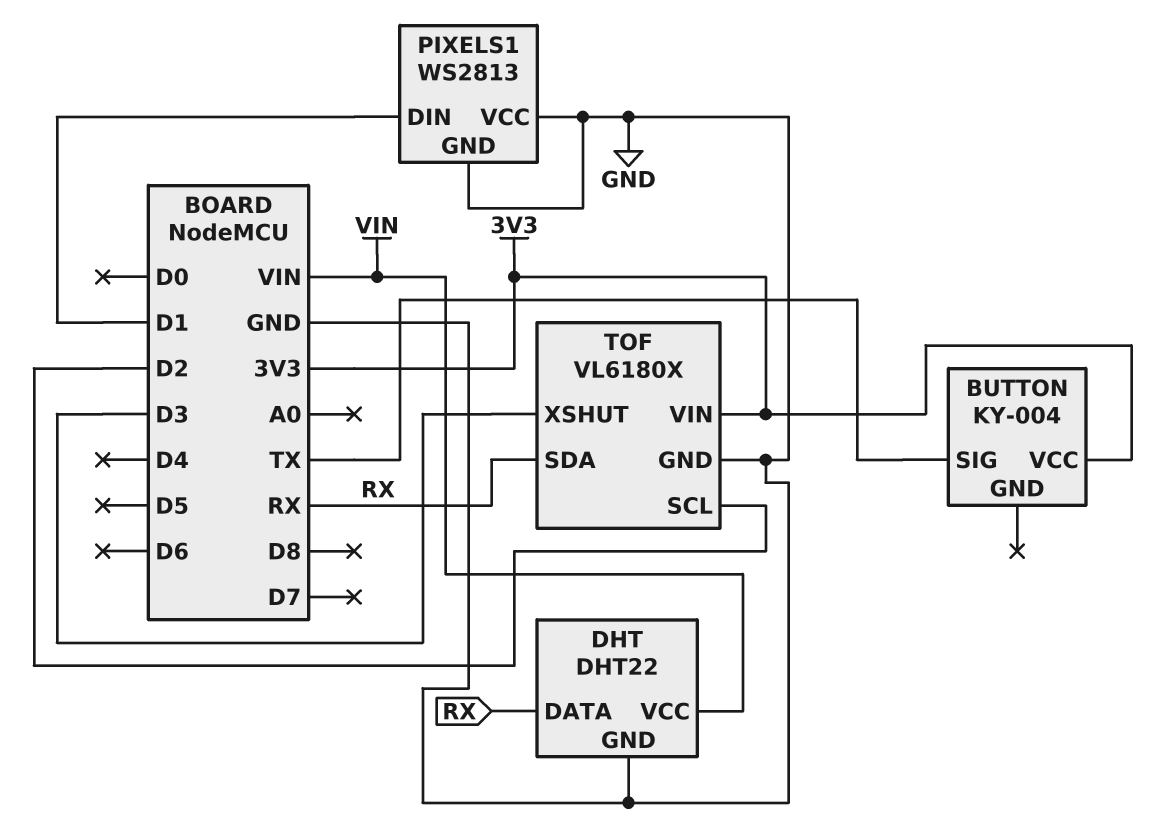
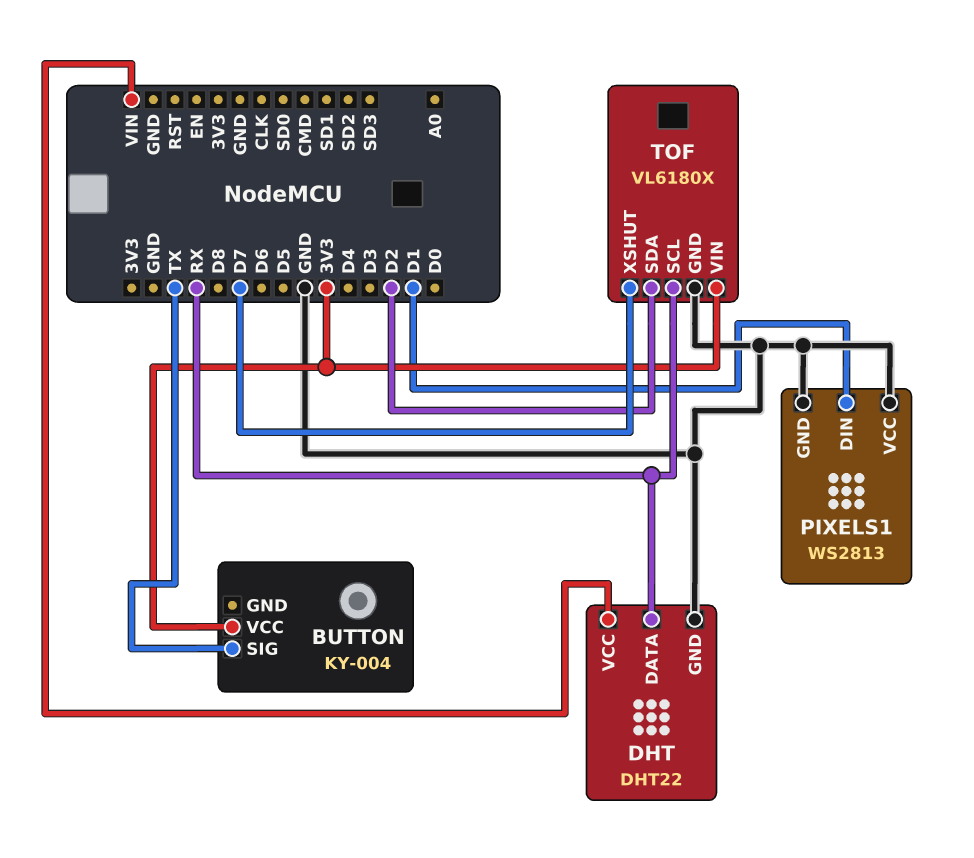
TOF pin SCL: D2 -> RX
TOF pin SDA: RX -> D2
TOF pin XSHUT: D3 -> D7

